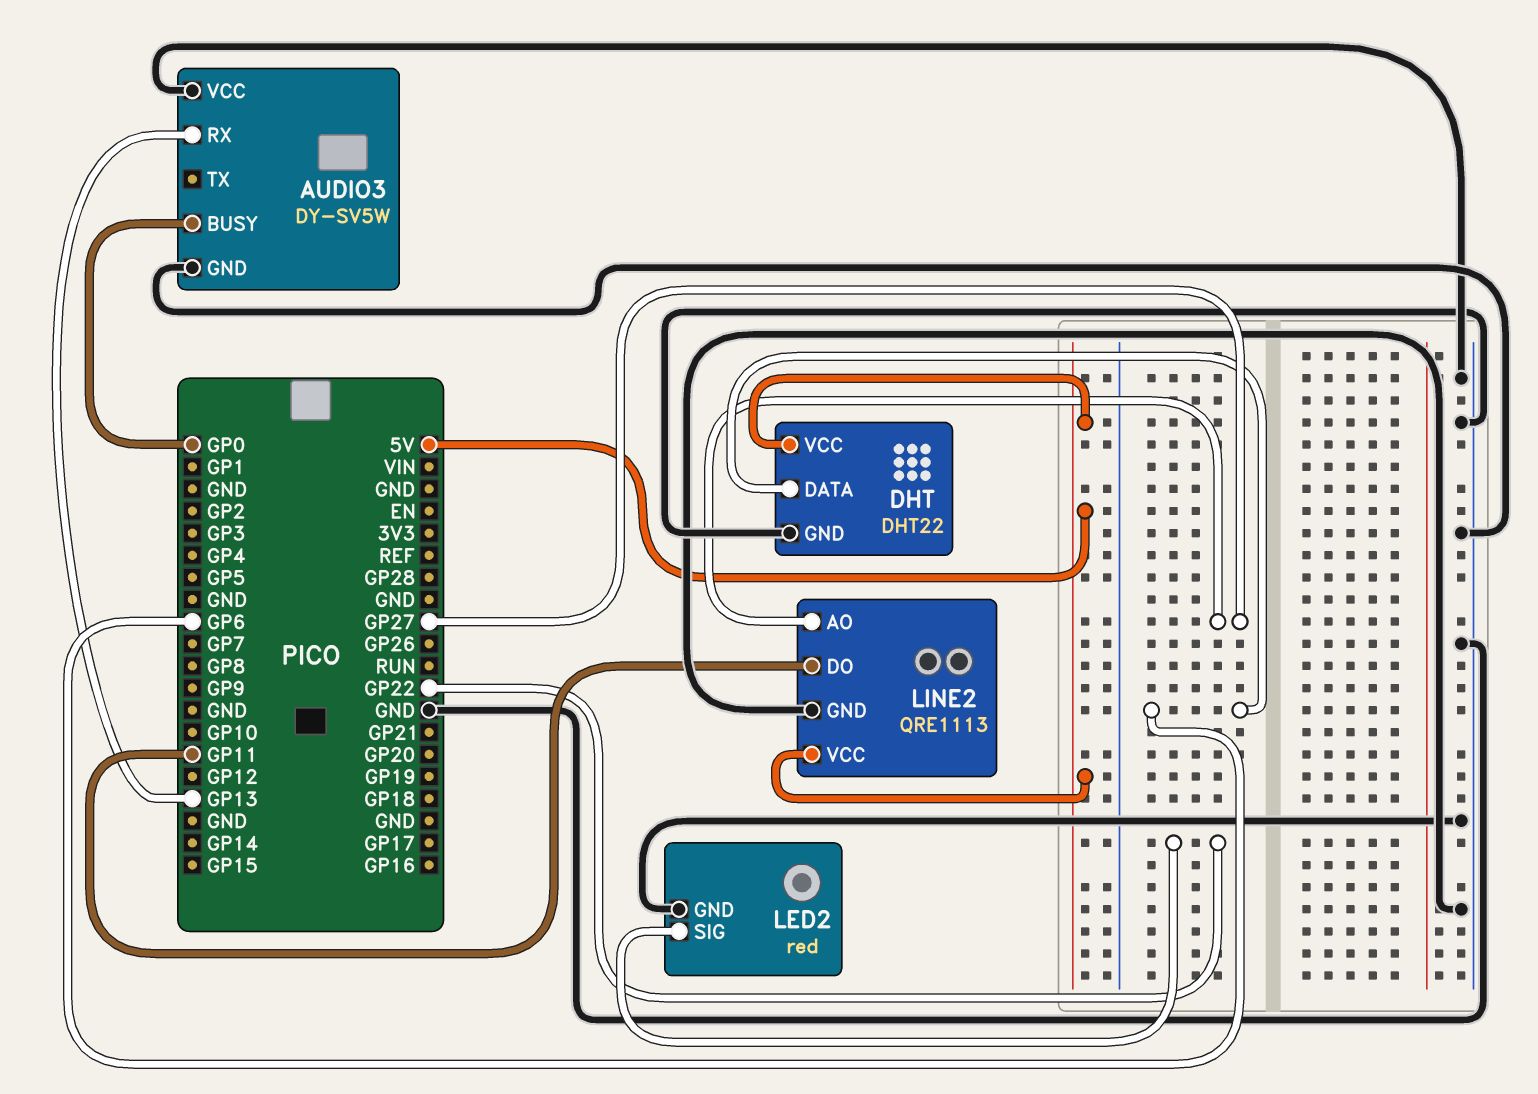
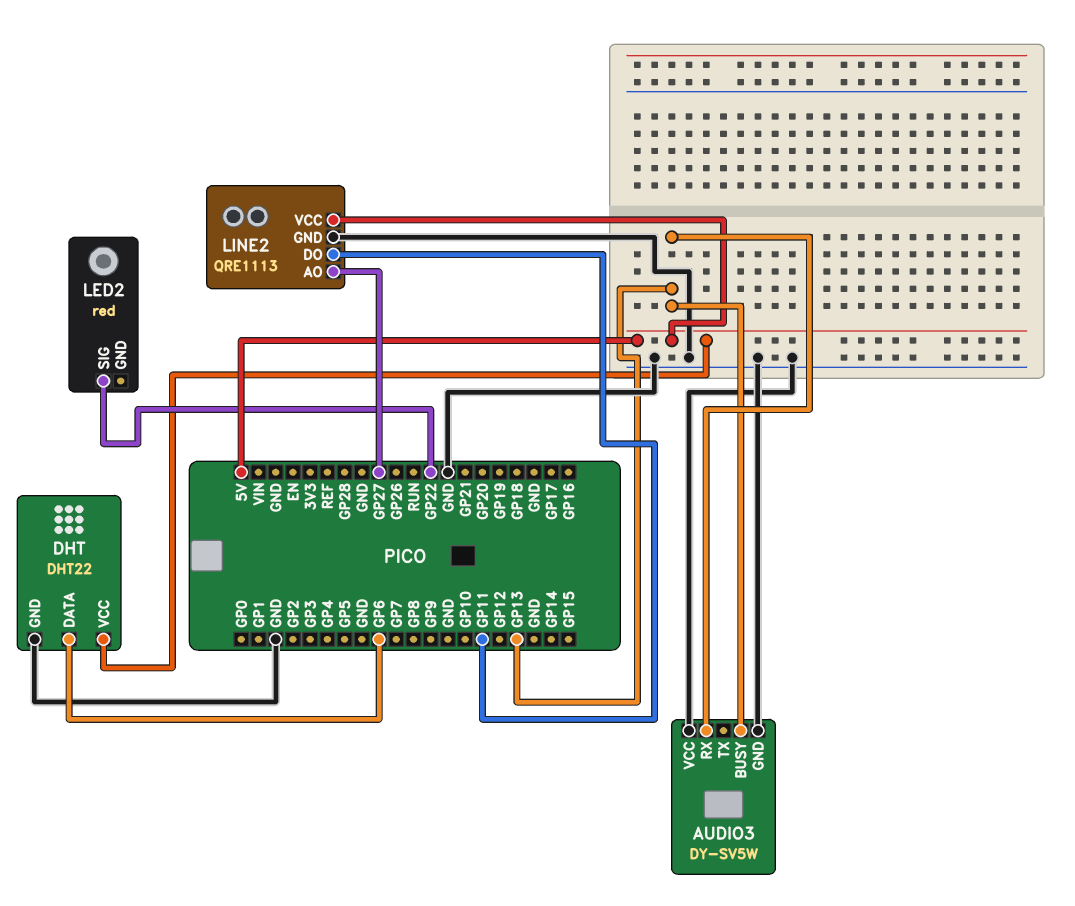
AUDIO3 pin BUSY: GP0 -> GP13
LED2 pin GND: GND -> none

